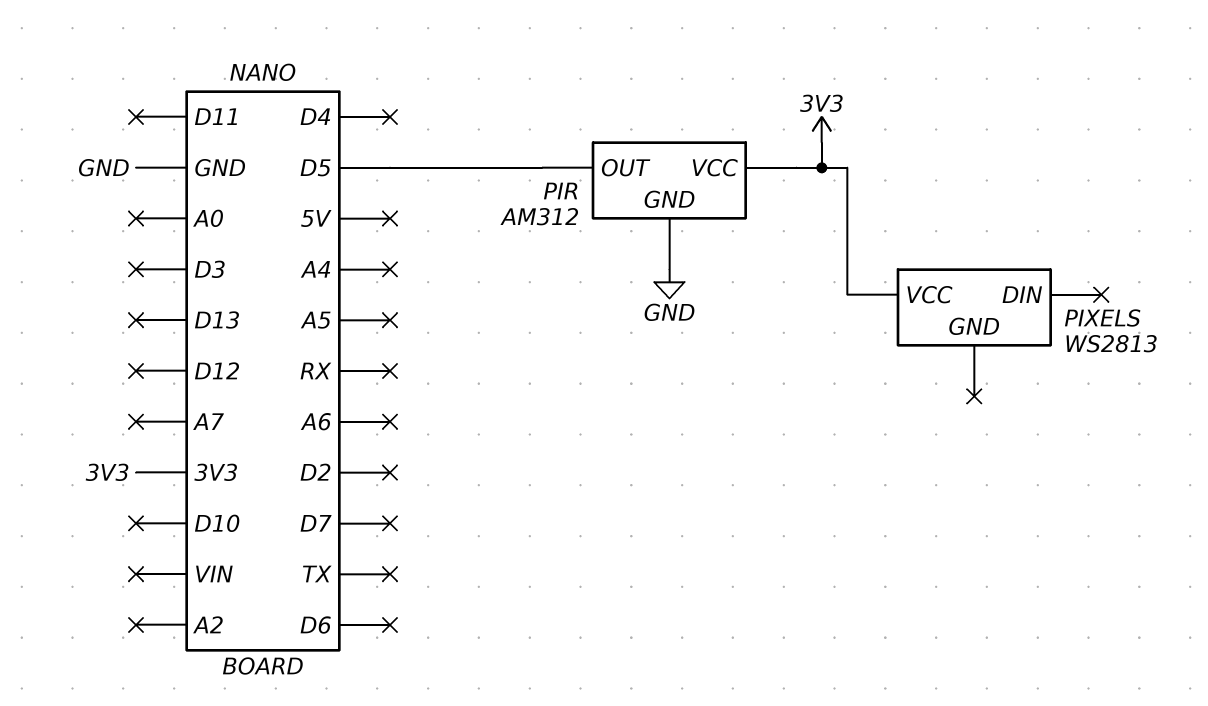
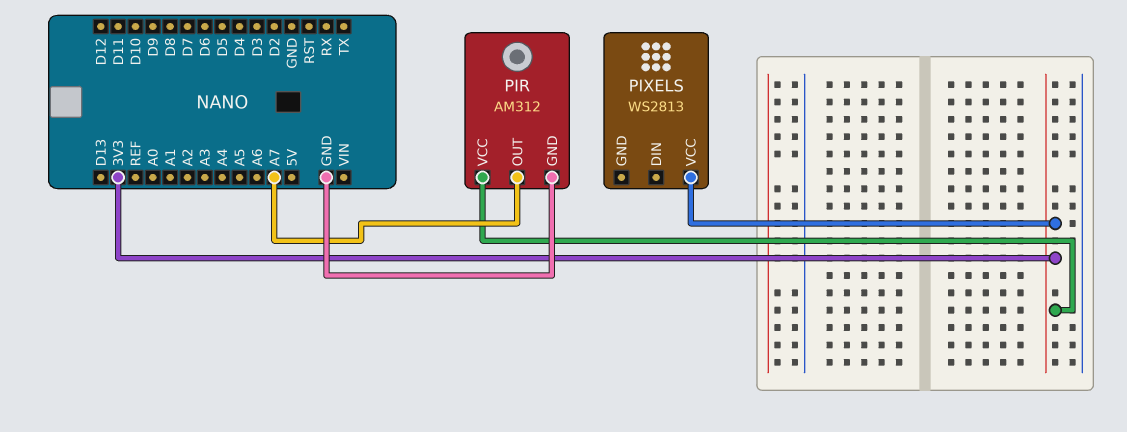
PIR pin OUT: D5 -> A7

